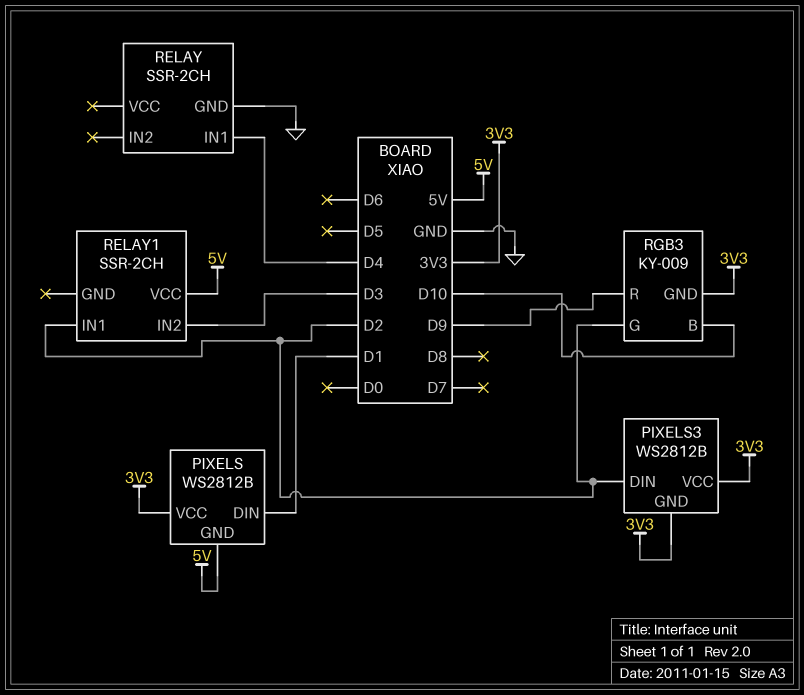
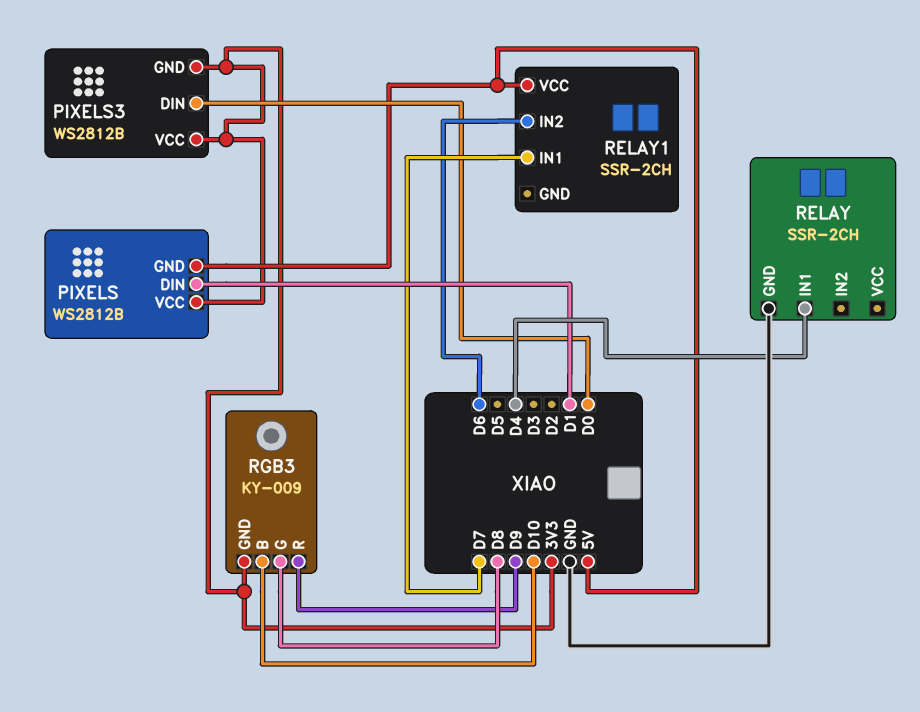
PIXELS3 pin DIN: D2 -> D0
RELAY1 pin IN1: D2 -> D7
RELAY1 pin IN2: D3 -> D6
RGB3 pin G: D2 -> D8

